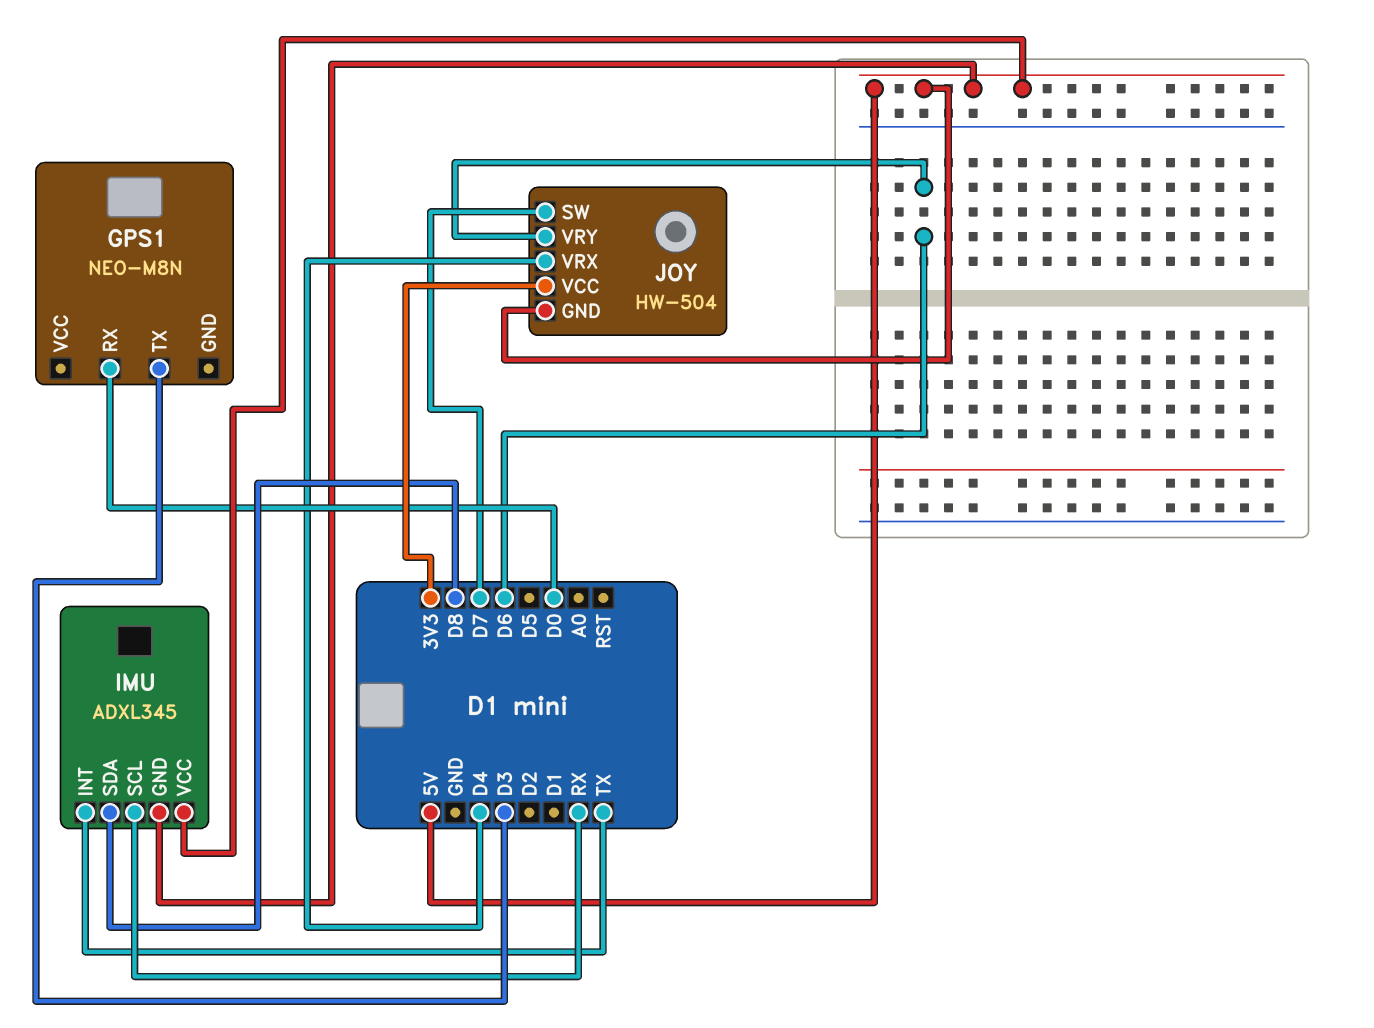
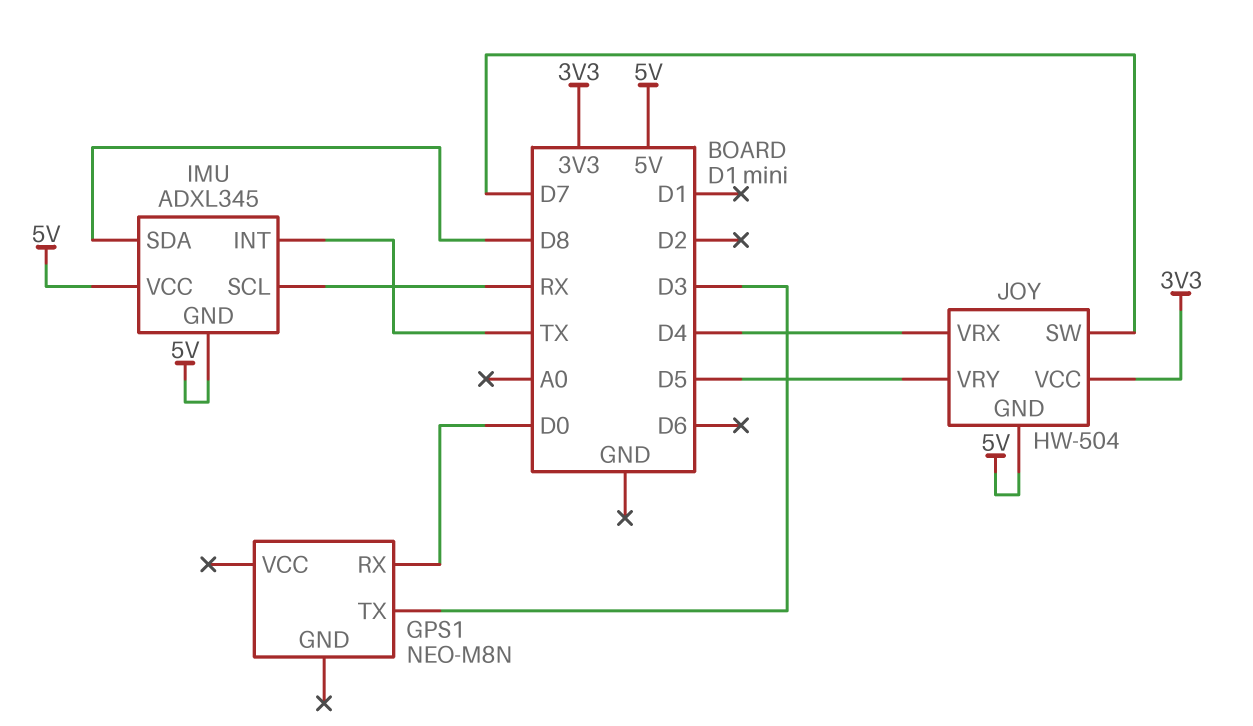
JOY pin VRY: D6 -> D5

